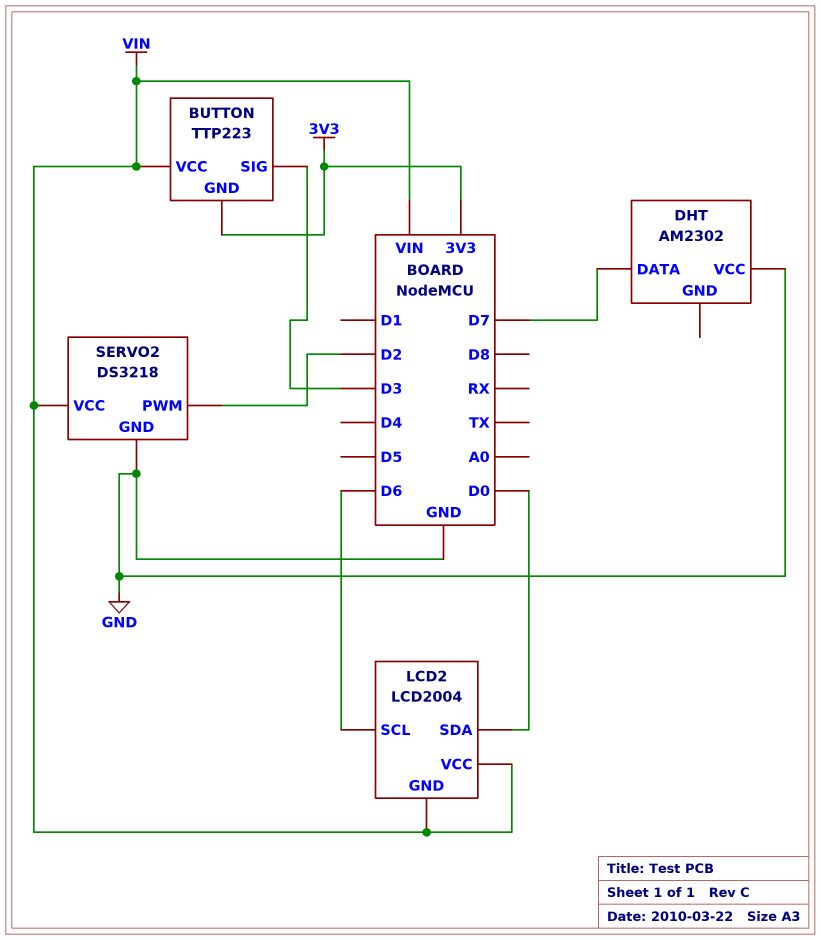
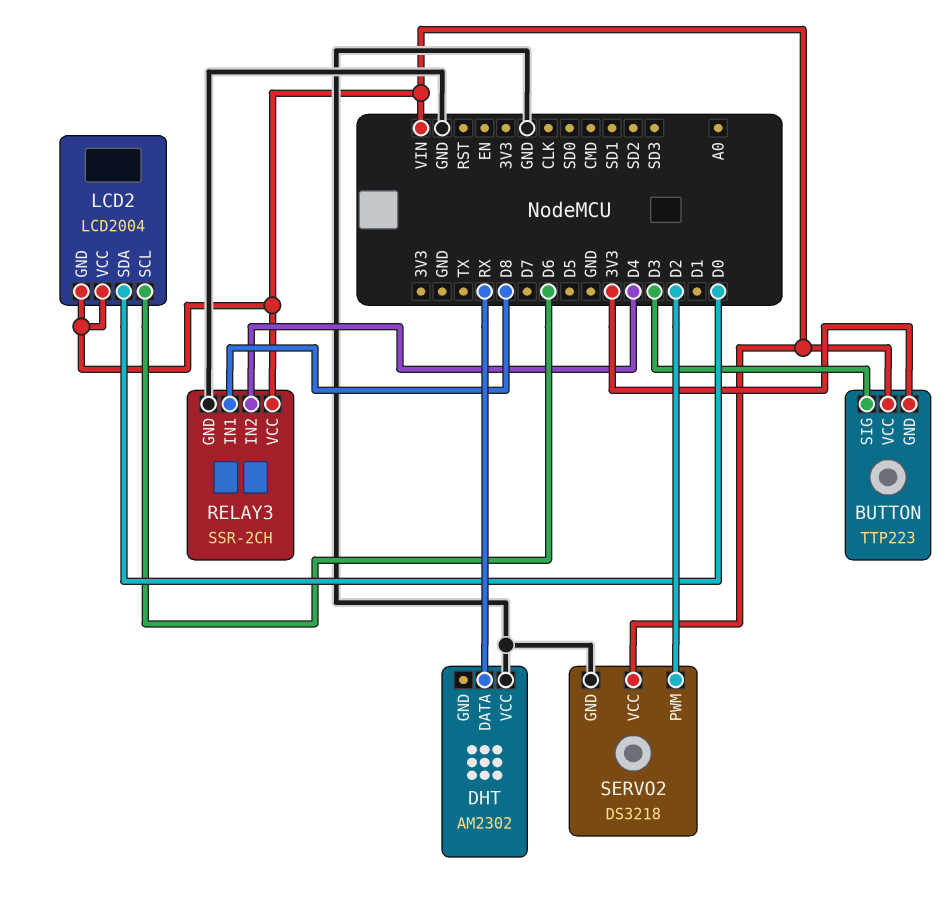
DHT pin DATA: D7 -> RX
RELAY3: none -> SSR-2CH
RELAY3 pin GND: none -> GND
RELAY3 pin IN1: none -> D8
RELAY3 pin IN2: none -> D4
RELAY3 pin VCC: none -> VIN

